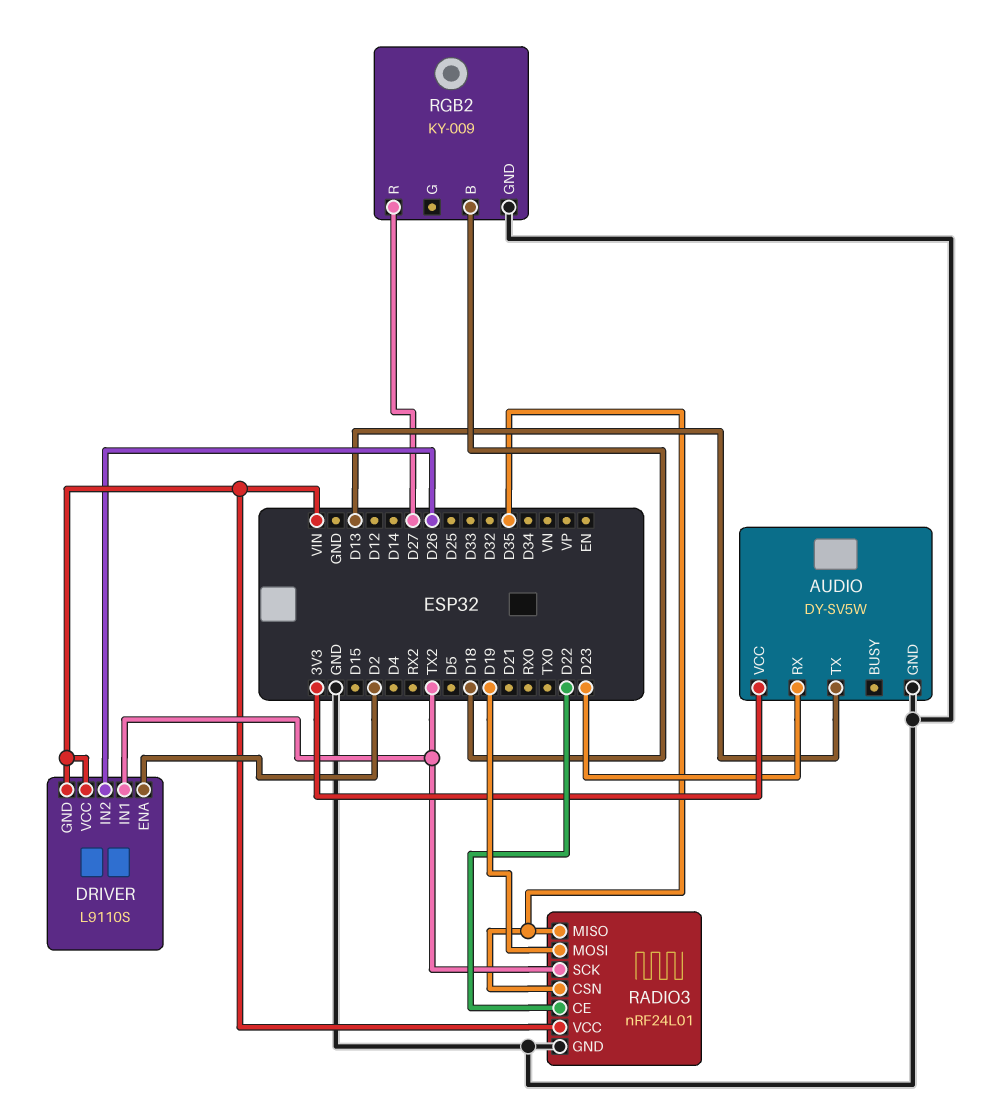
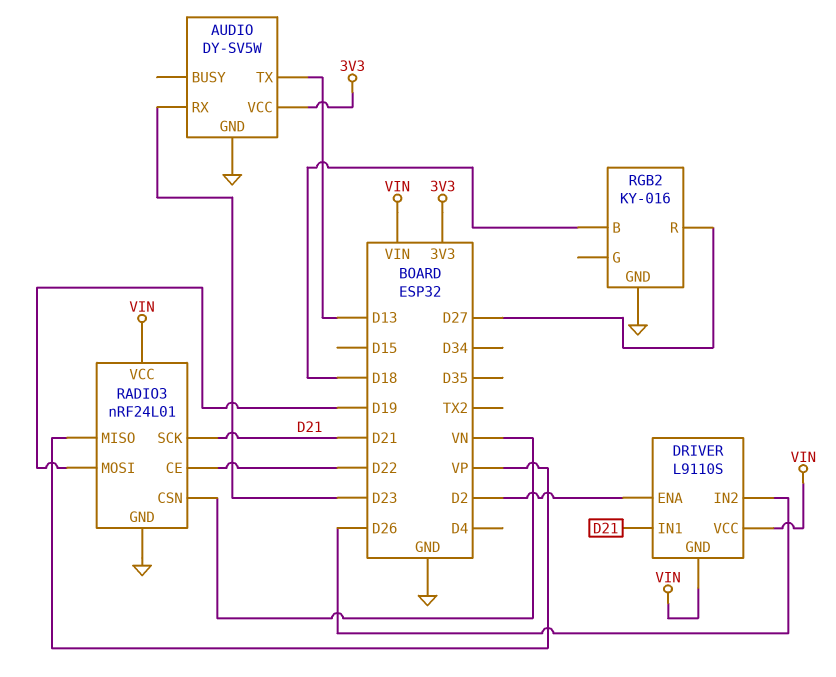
DRIVER pin IN1: TX2 -> D21
RADIO3 pin CSN: D35 -> VN
RADIO3 pin MISO: D35 -> VP
RADIO3 pin SCK: TX2 -> D21
RGB2: KY-009 -> KY-016

